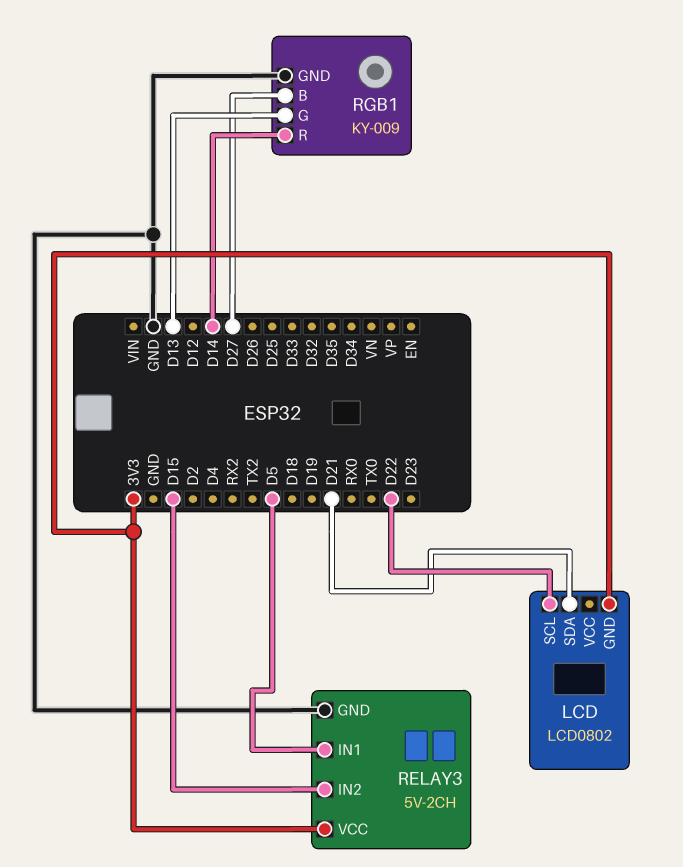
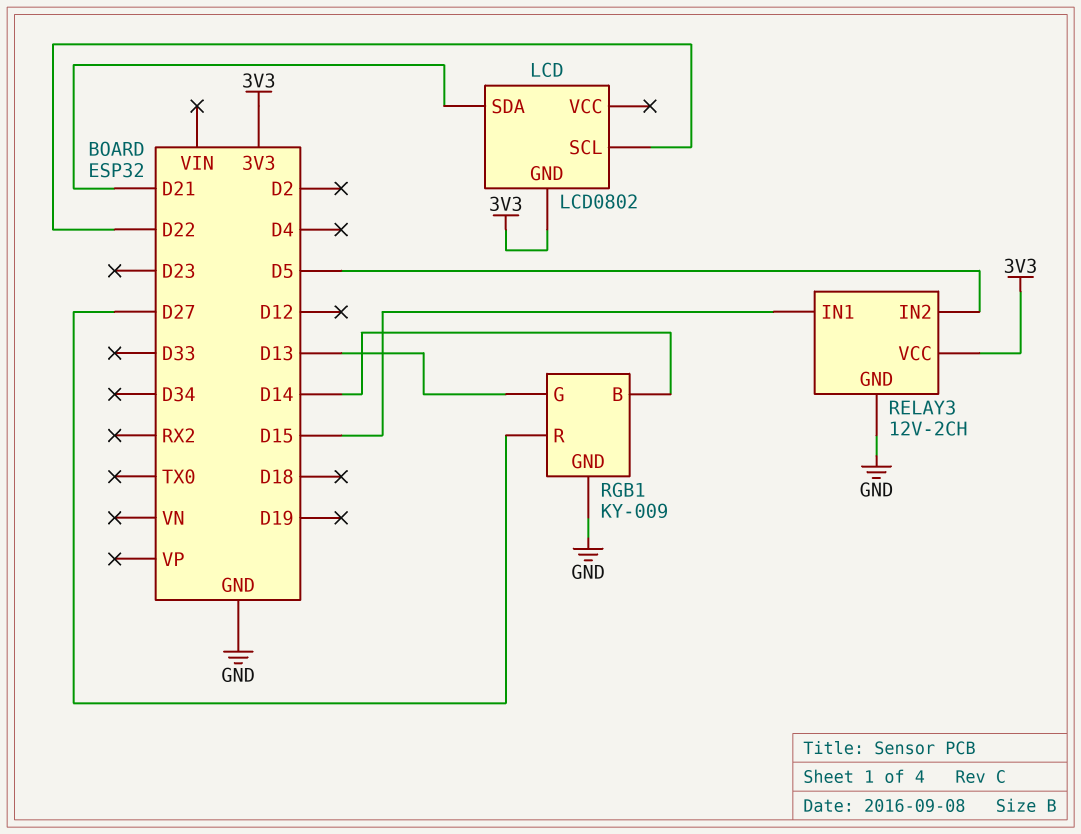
RELAY3: 5V-2CH -> 12V-2CH
RELAY3 pin IN1: D5 -> D15
RELAY3 pin IN2: D15 -> D5
RGB1 pin B: D27 -> D14
RGB1 pin R: D14 -> D27

